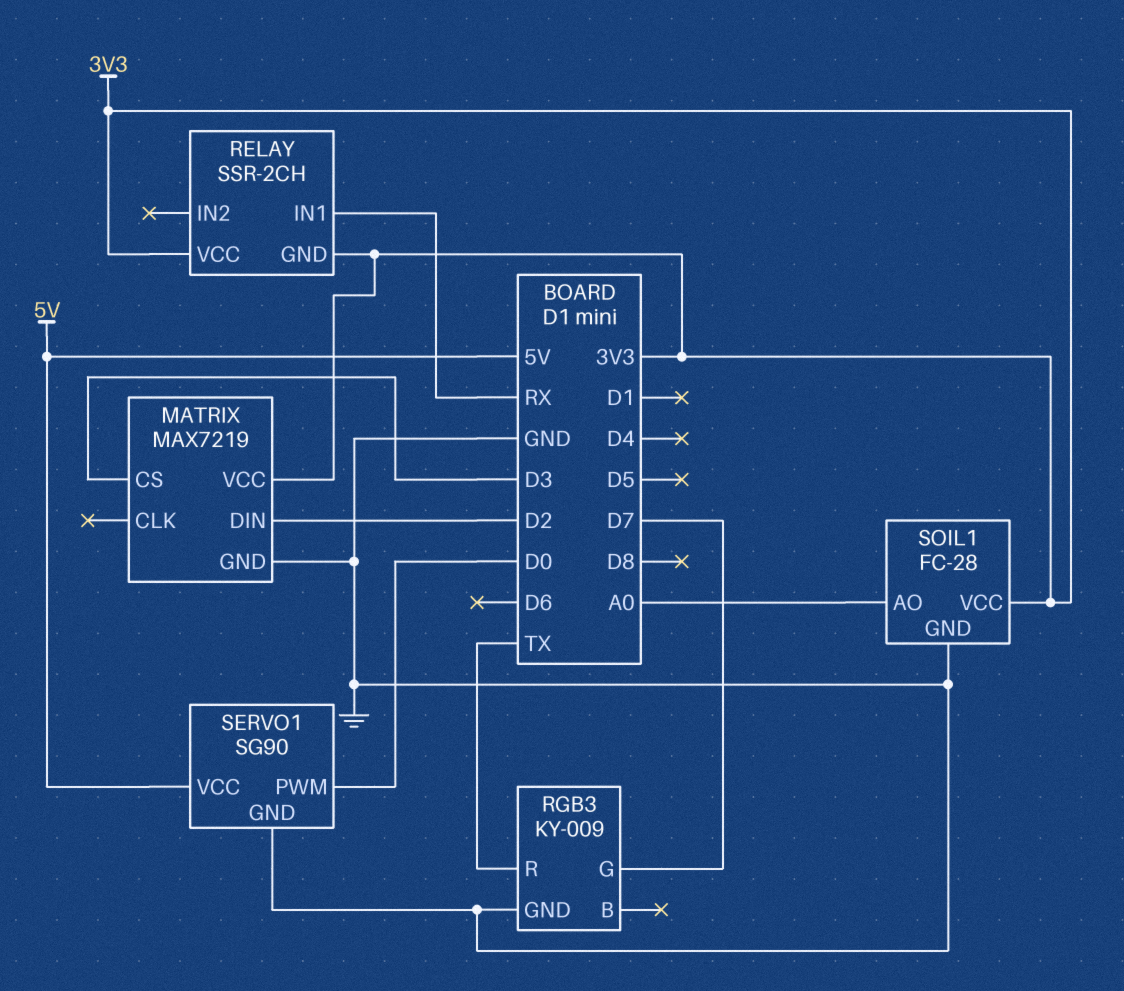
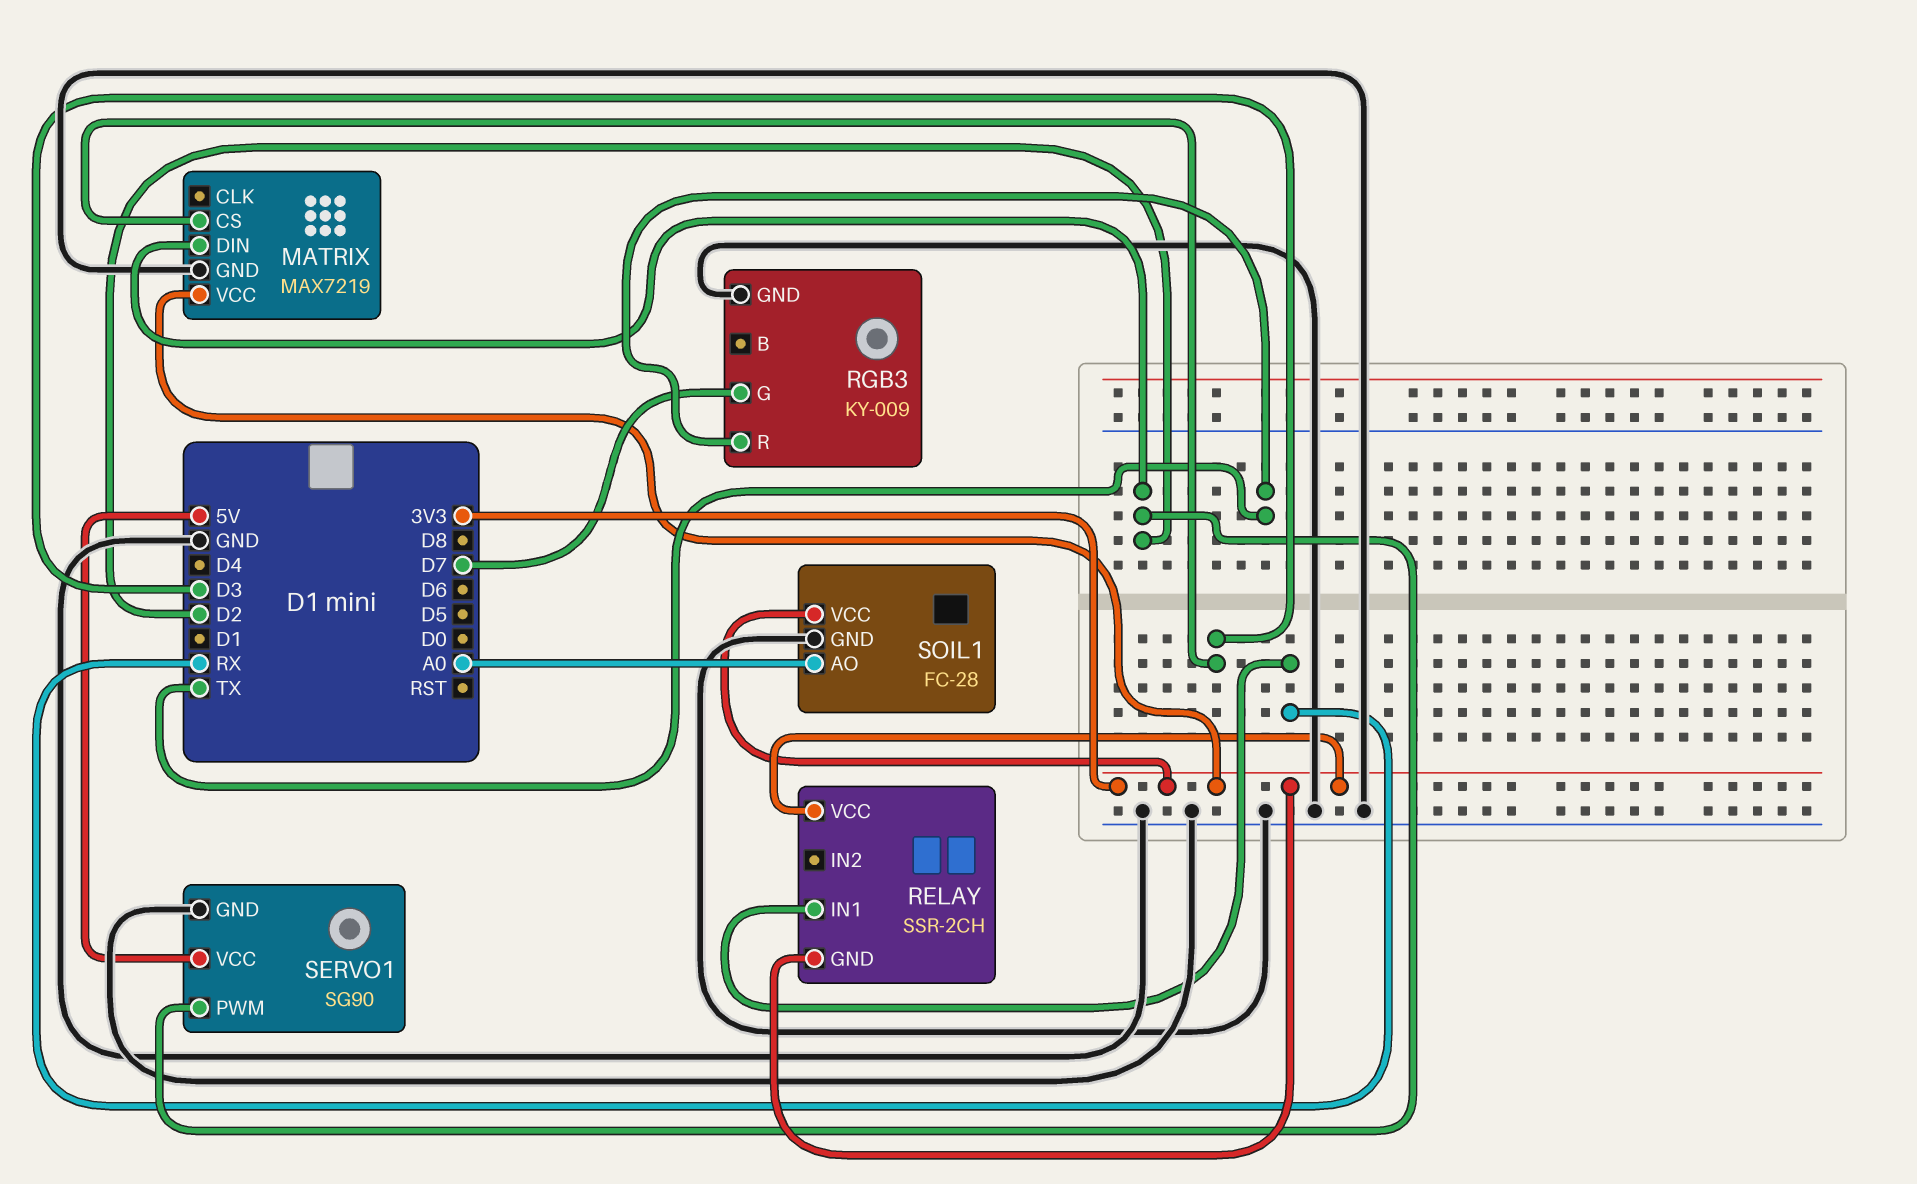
SERVO1 pin PWM: D0 -> D2

